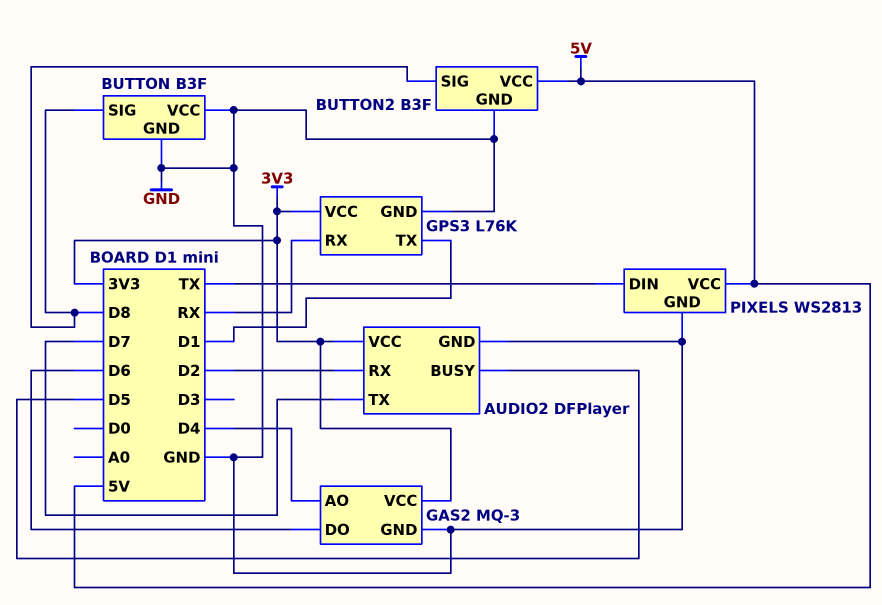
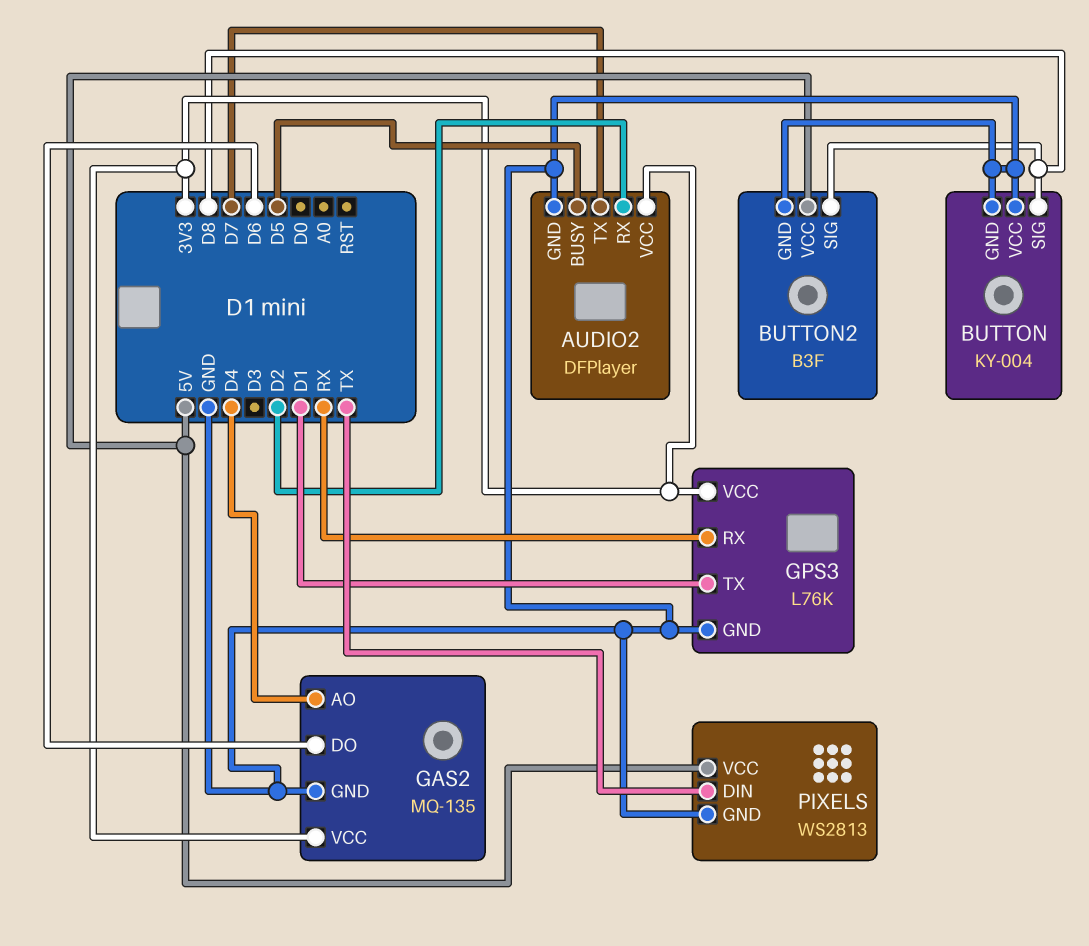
BUTTON: B3F -> KY-004
GAS2: MQ-3 -> MQ-135

